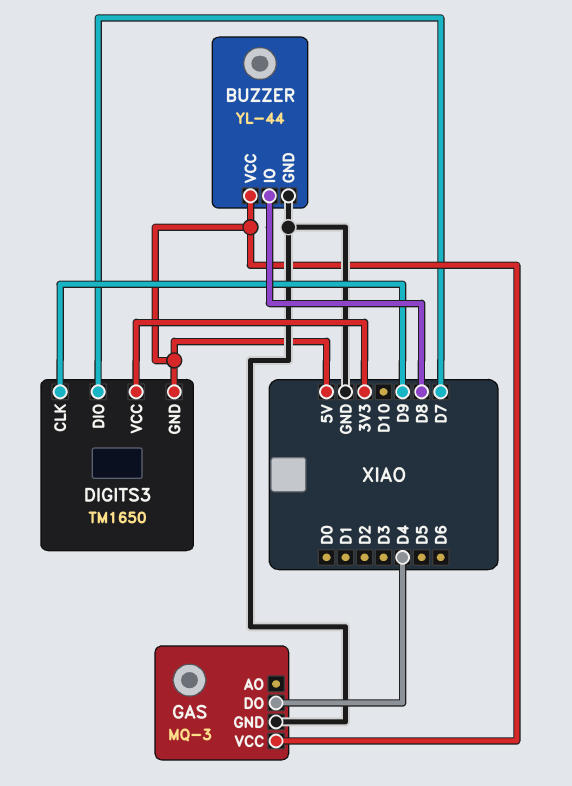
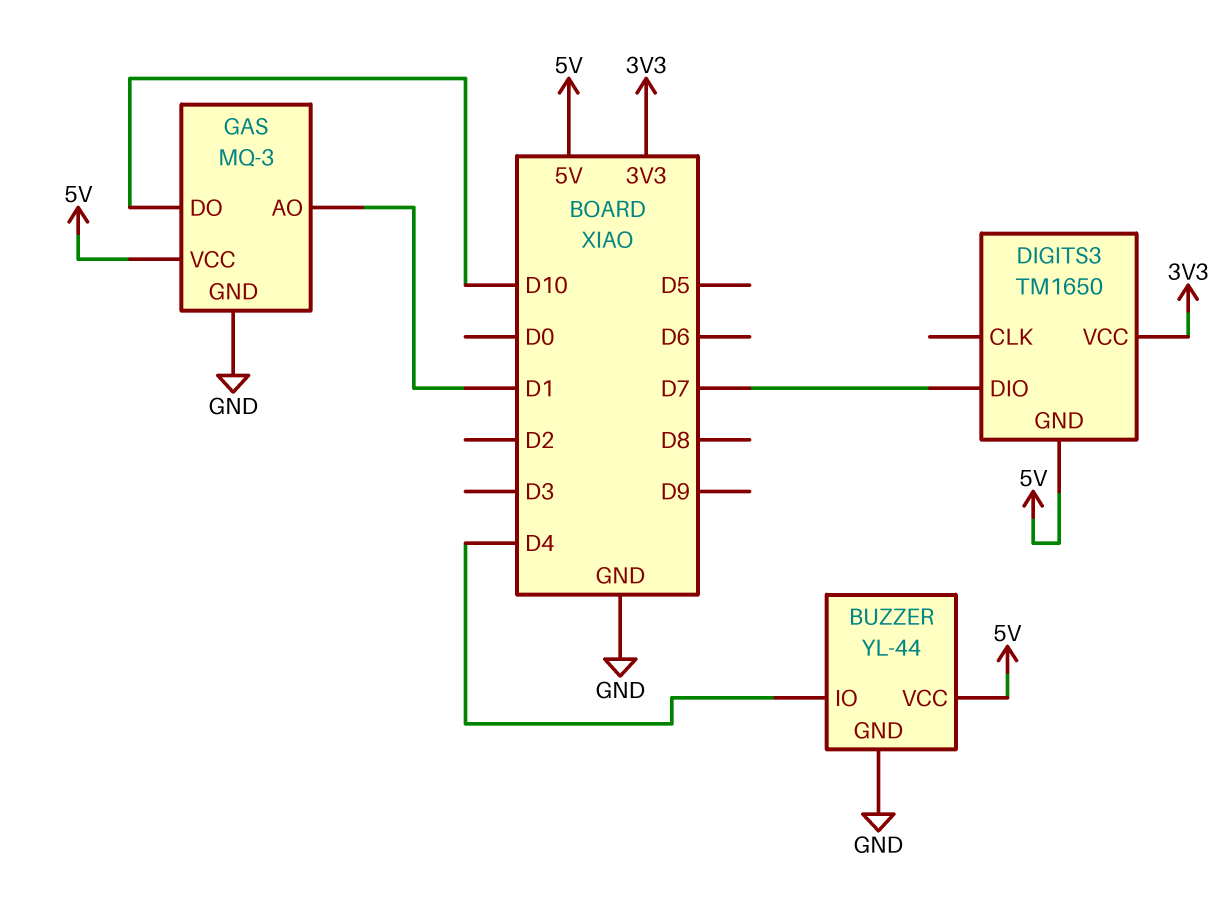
BUZZER pin IO: D8 -> D4
DIGITS3 pin CLK: D9 -> none
GAS pin AO: none -> D1
GAS pin DO: D4 -> D10

